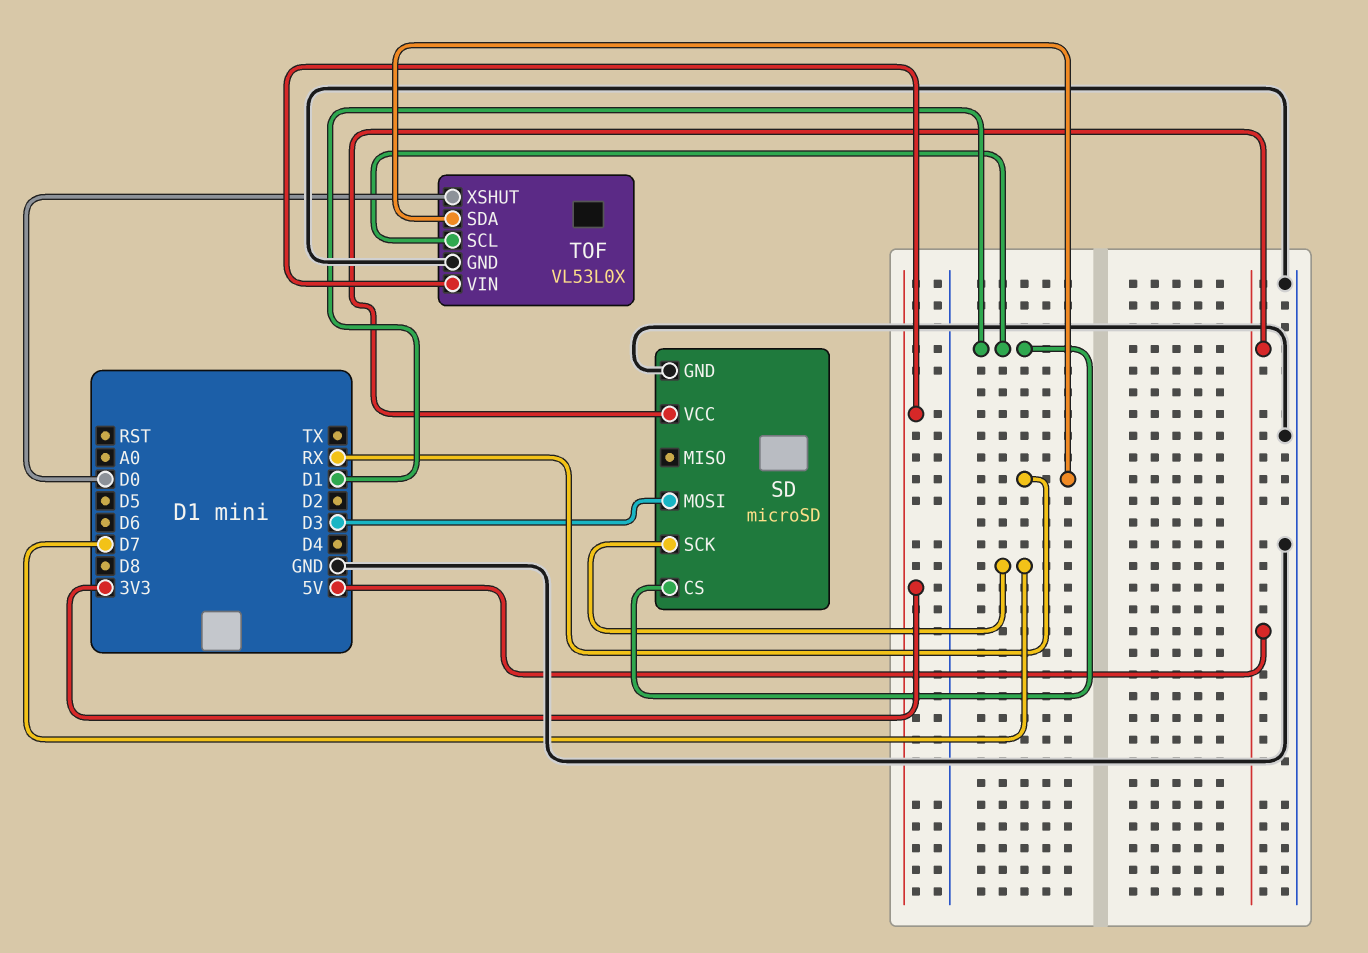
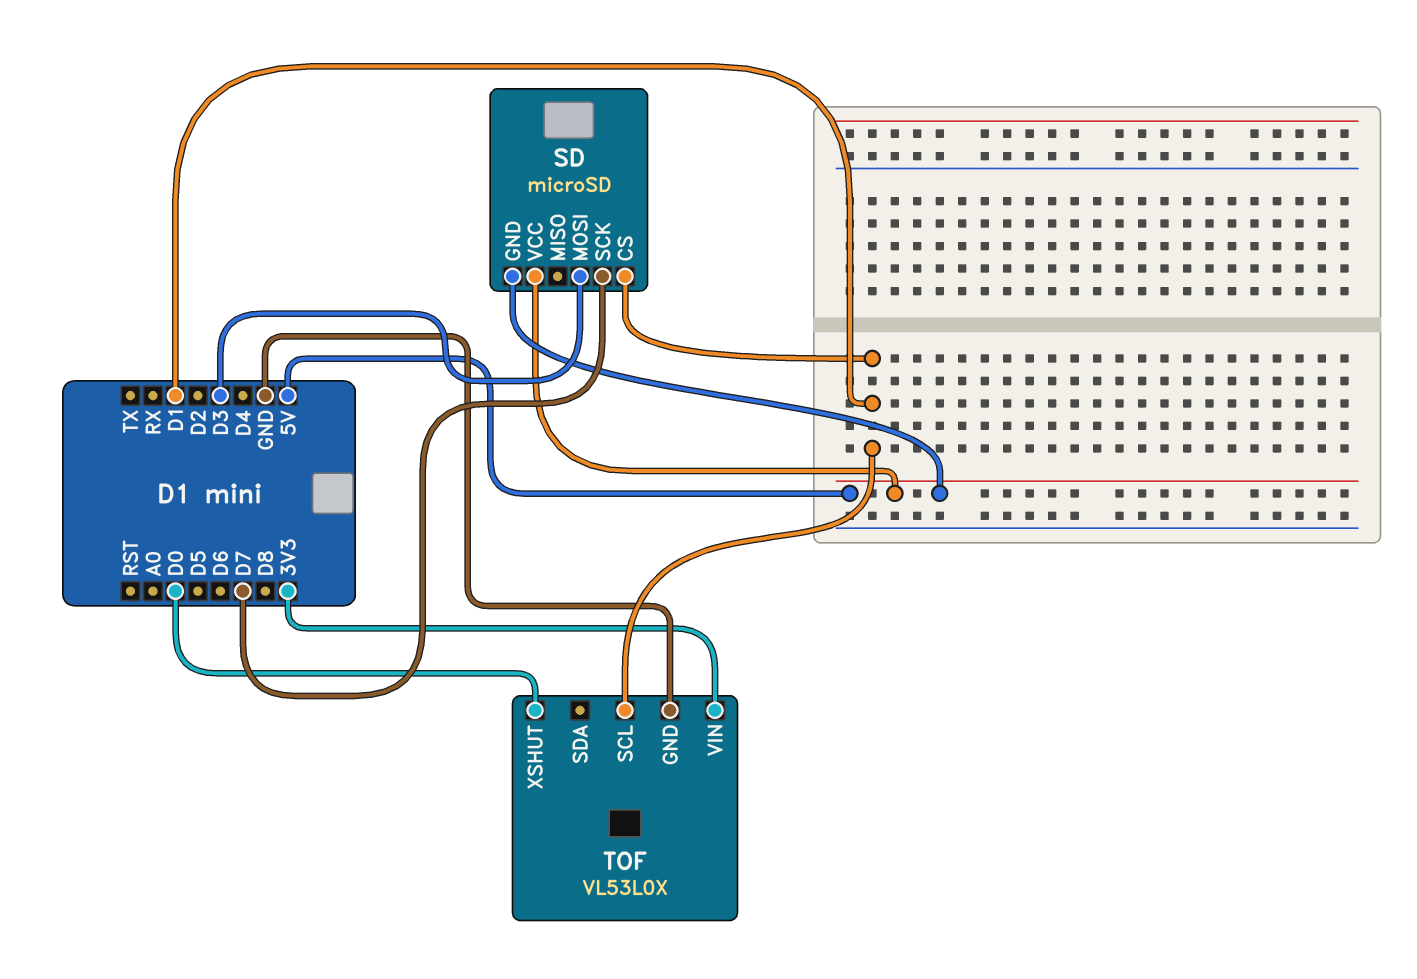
SD pin GND: GND -> 5V
TOF pin SDA: RX -> none

